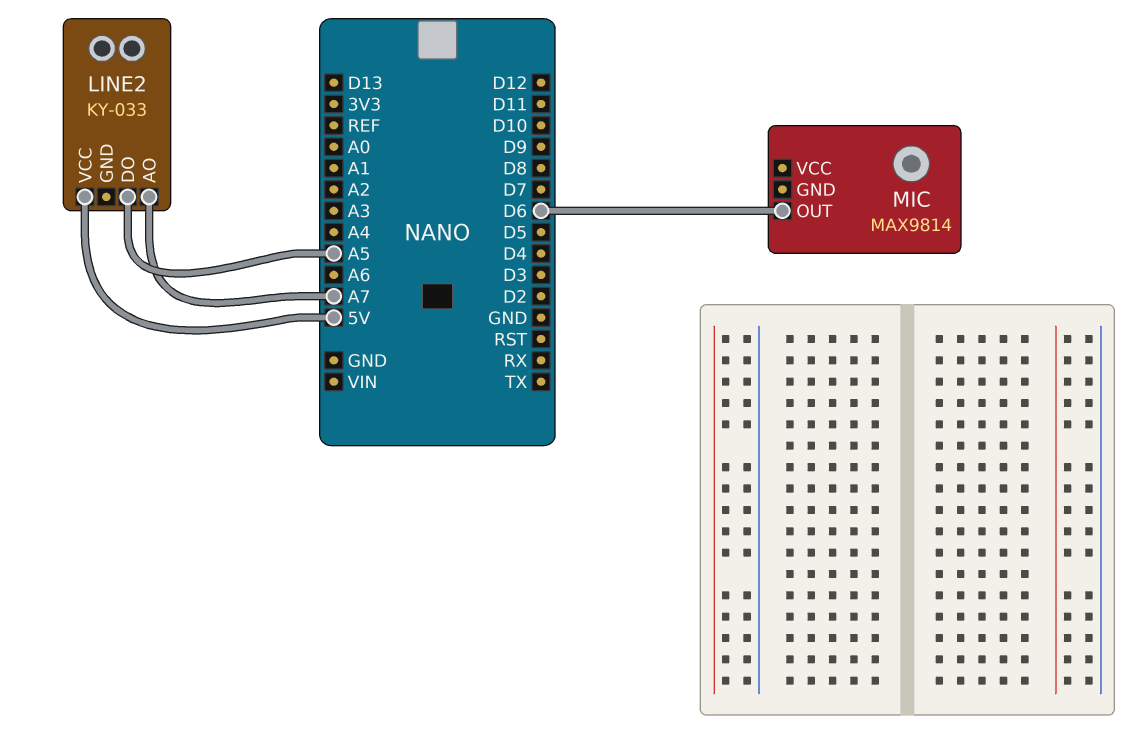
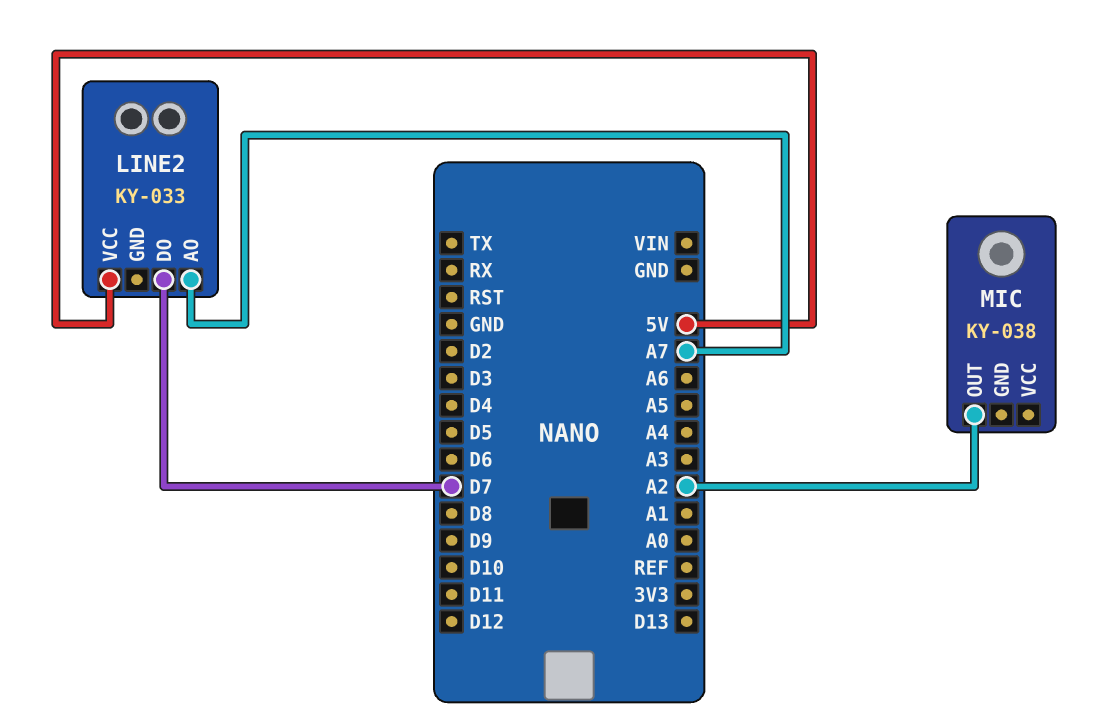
LINE2 pin DO: A5 -> D7
MIC: MAX9814 -> KY-038
MIC pin OUT: D6 -> A2

